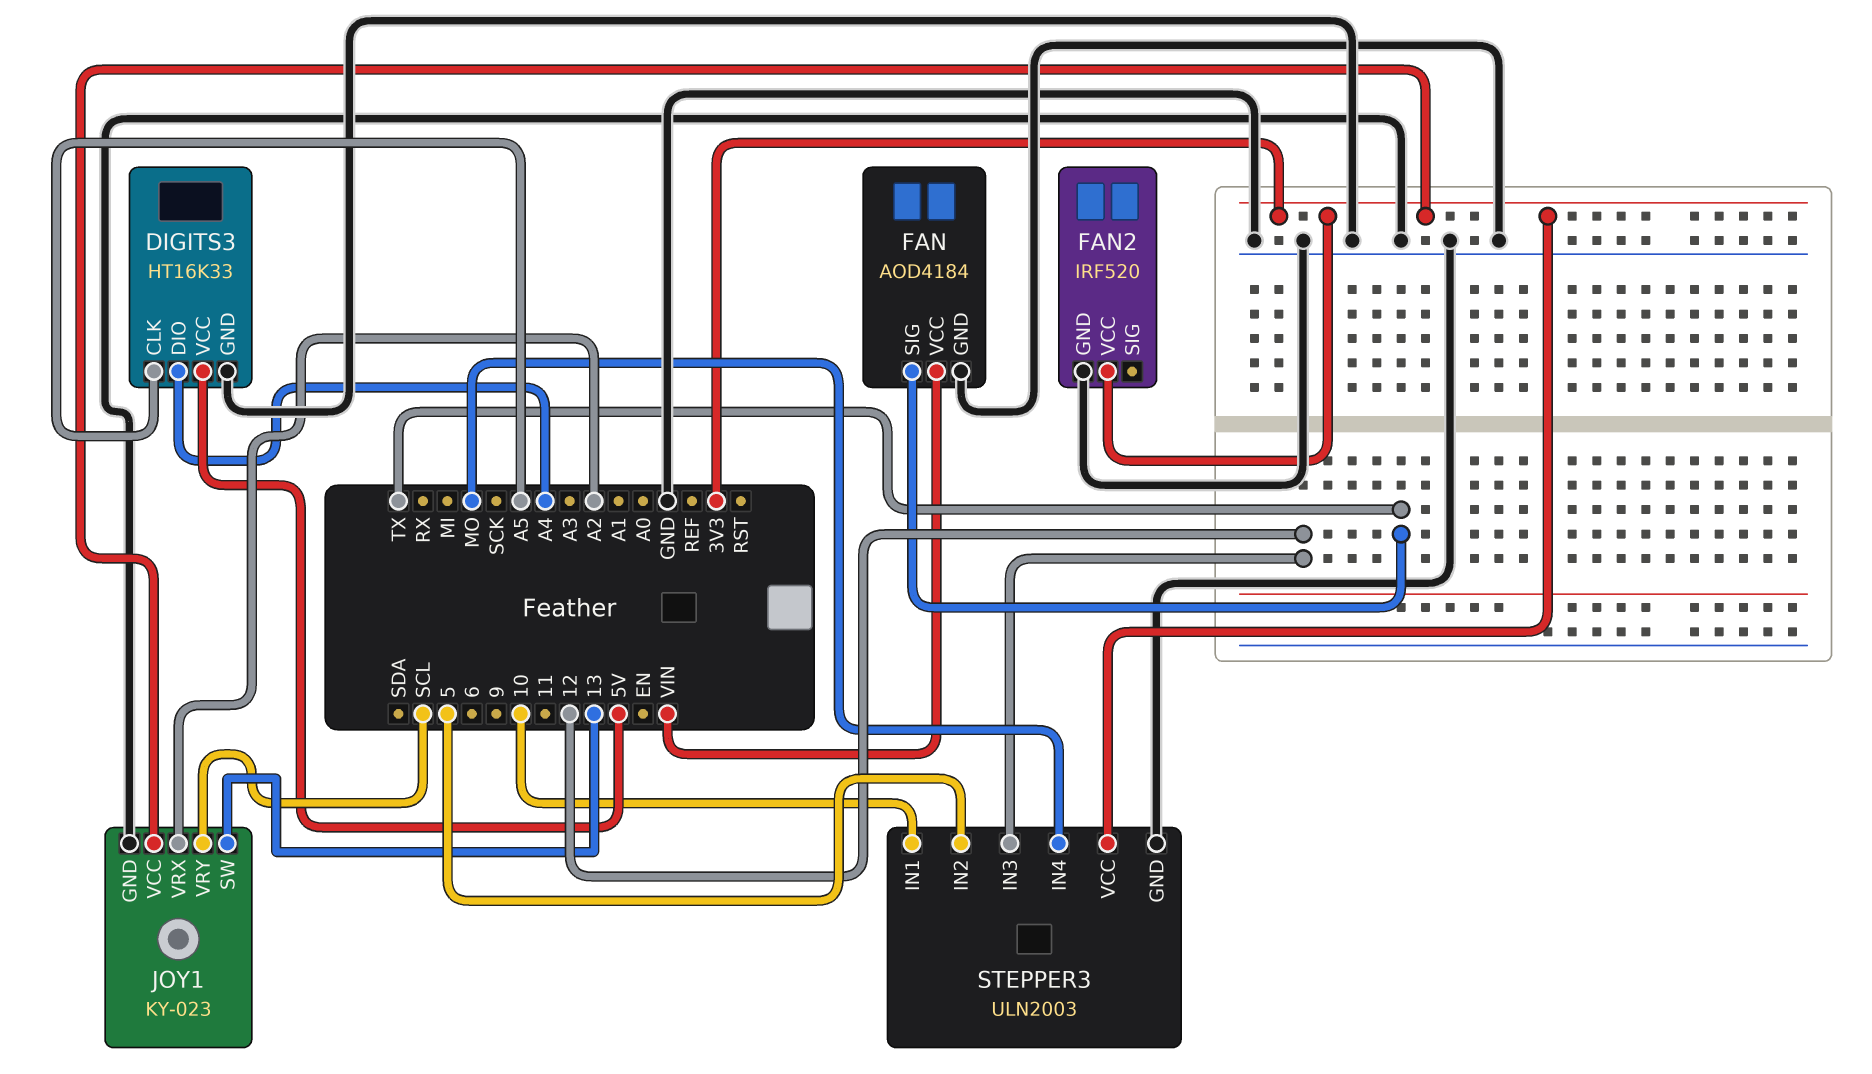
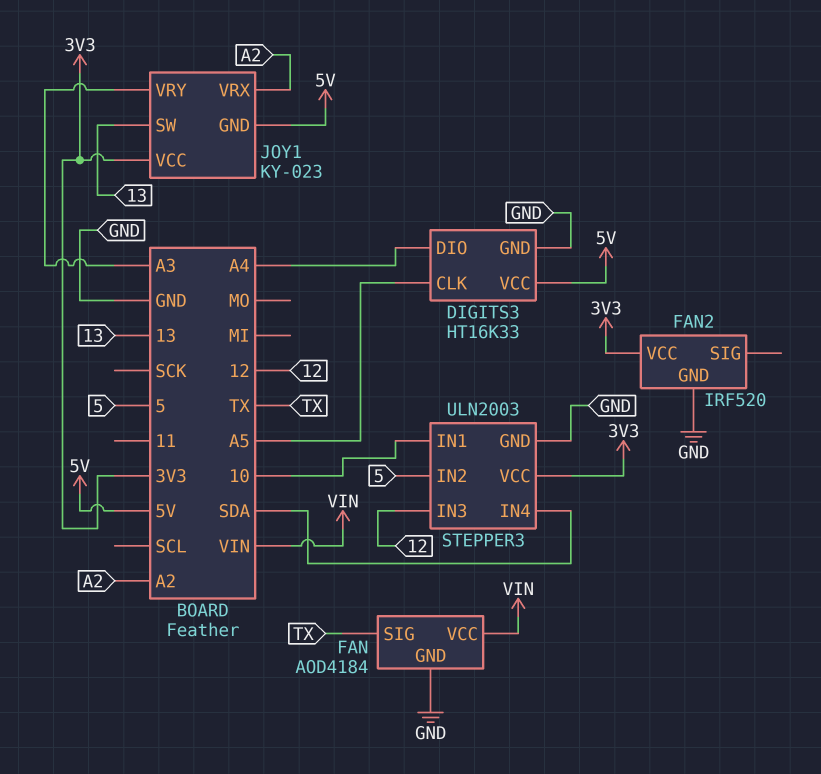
JOY1 pin GND: GND -> 5V
JOY1 pin VRY: SCL -> A3
STEPPER3 pin IN4: MO -> SDA

